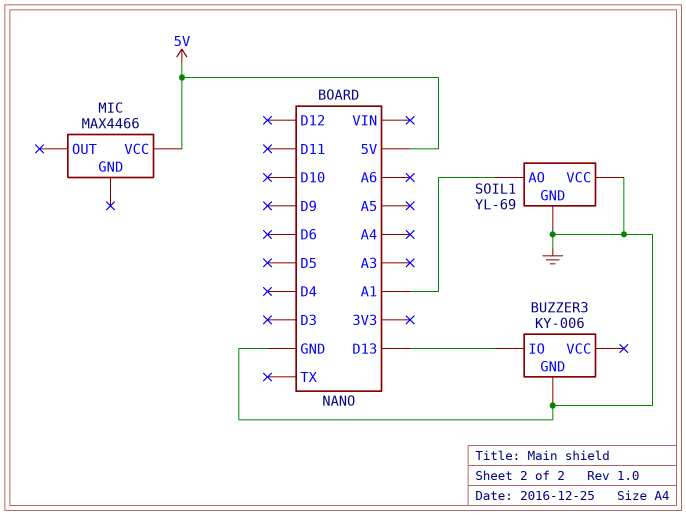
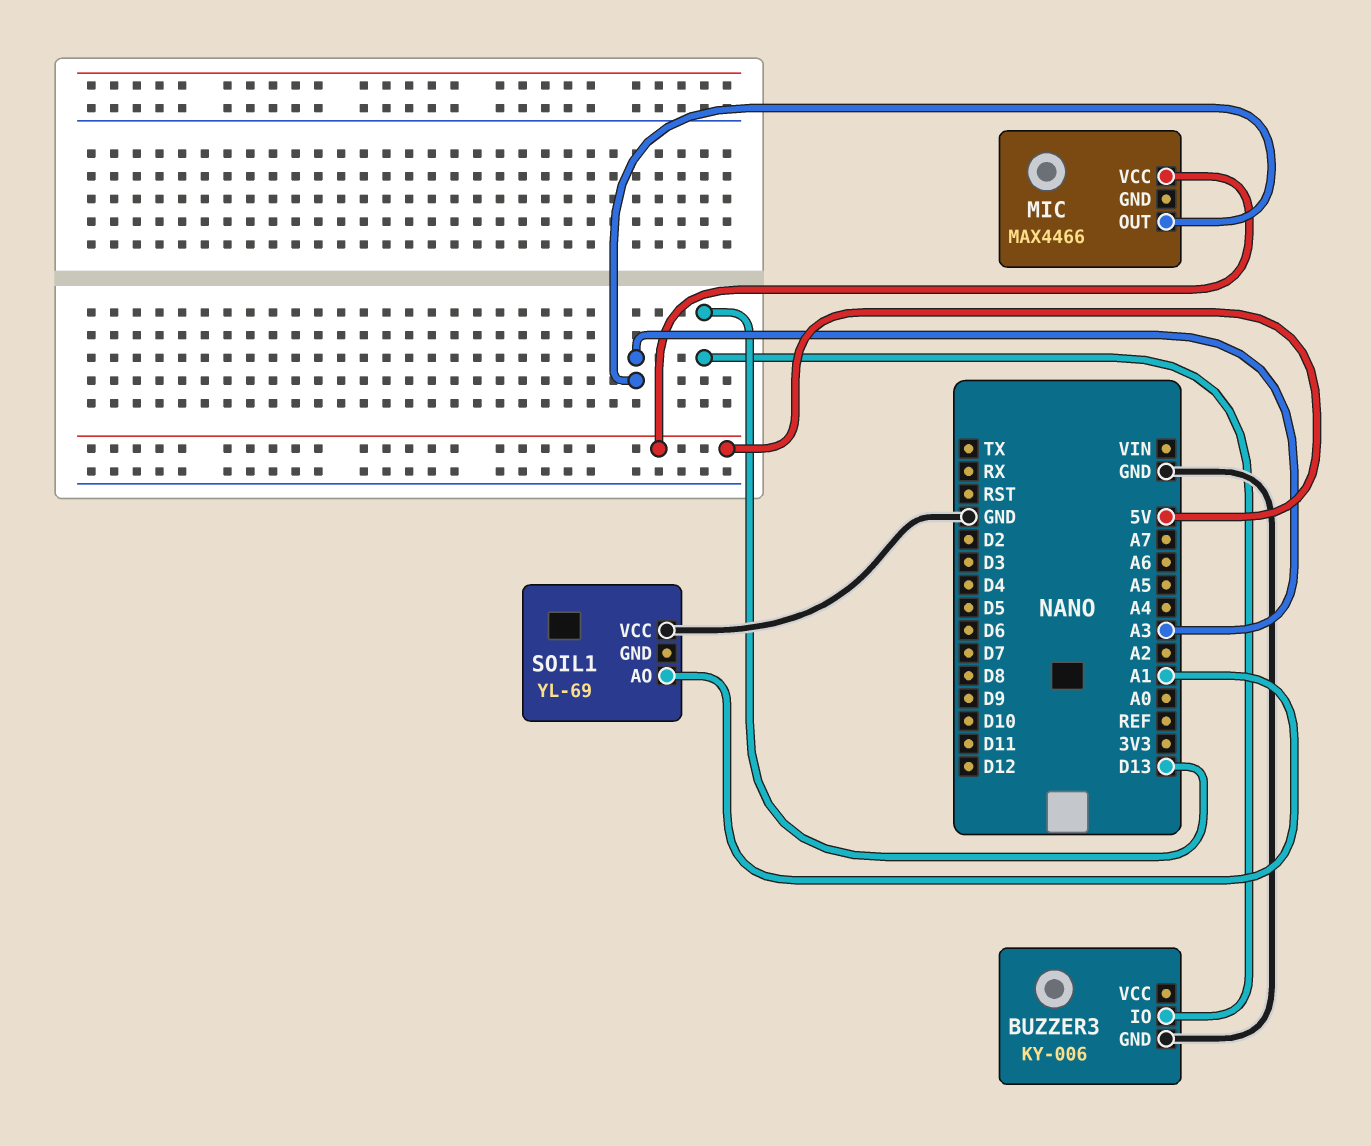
MIC pin OUT: none -> A3
SOIL1 pin GND: GND -> none

